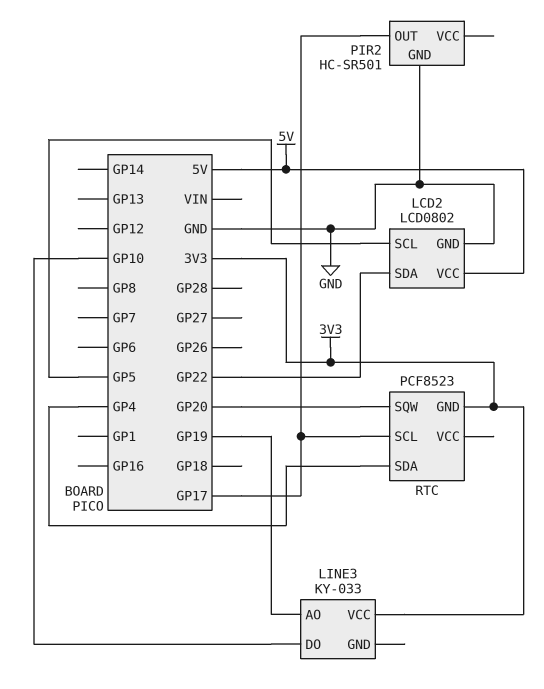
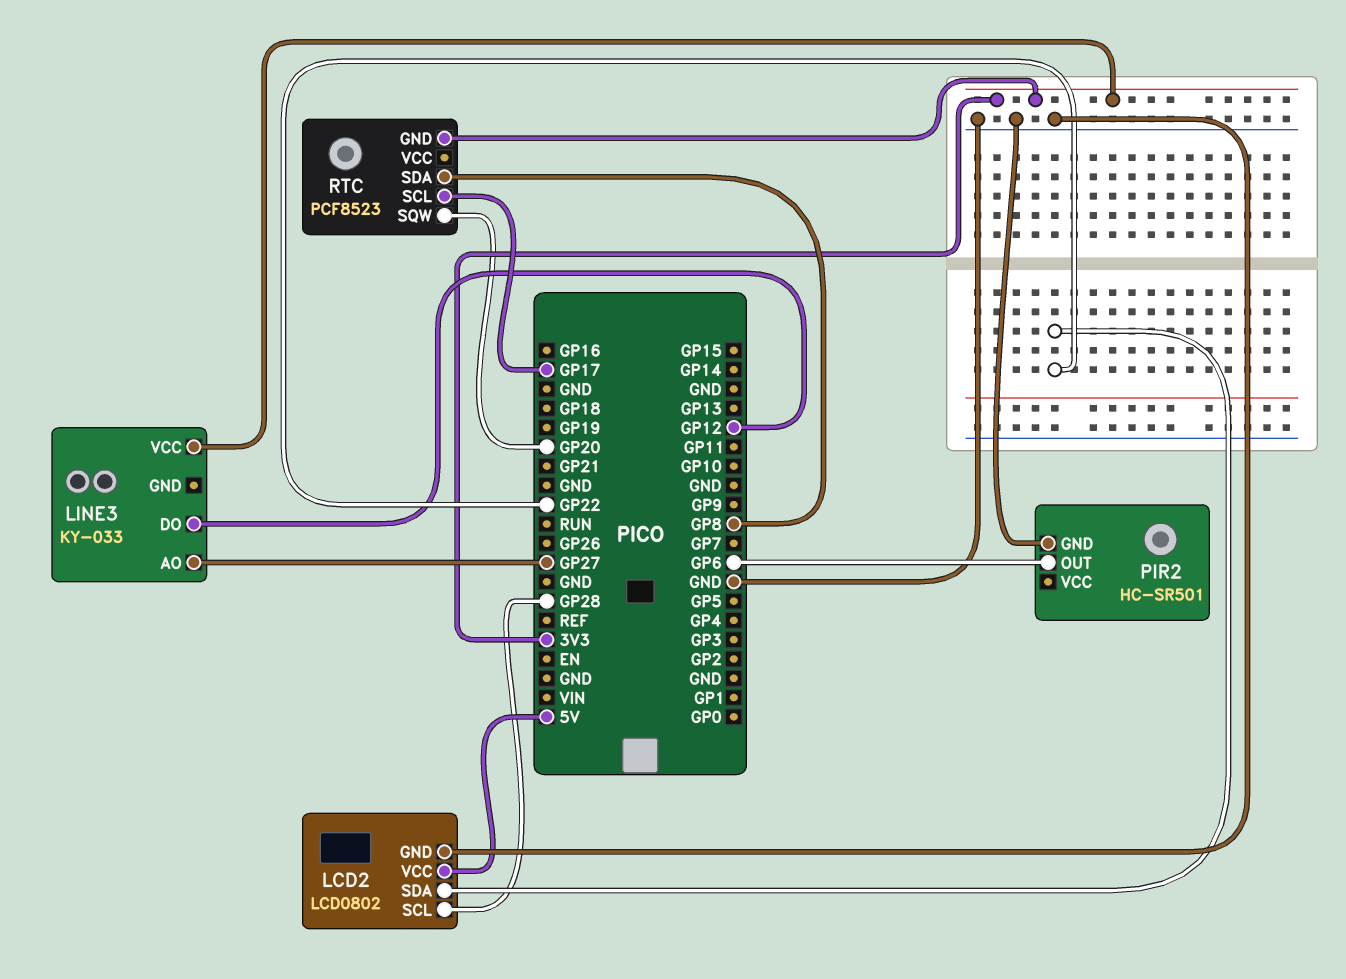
LCD2 pin SCL: GP5 -> GP28
LINE3 pin AO: GP19 -> GP27
LINE3 pin DO: GP10 -> GP12
PIR2 pin OUT: GP17 -> GP6
RTC pin SDA: GP4 -> GP8

